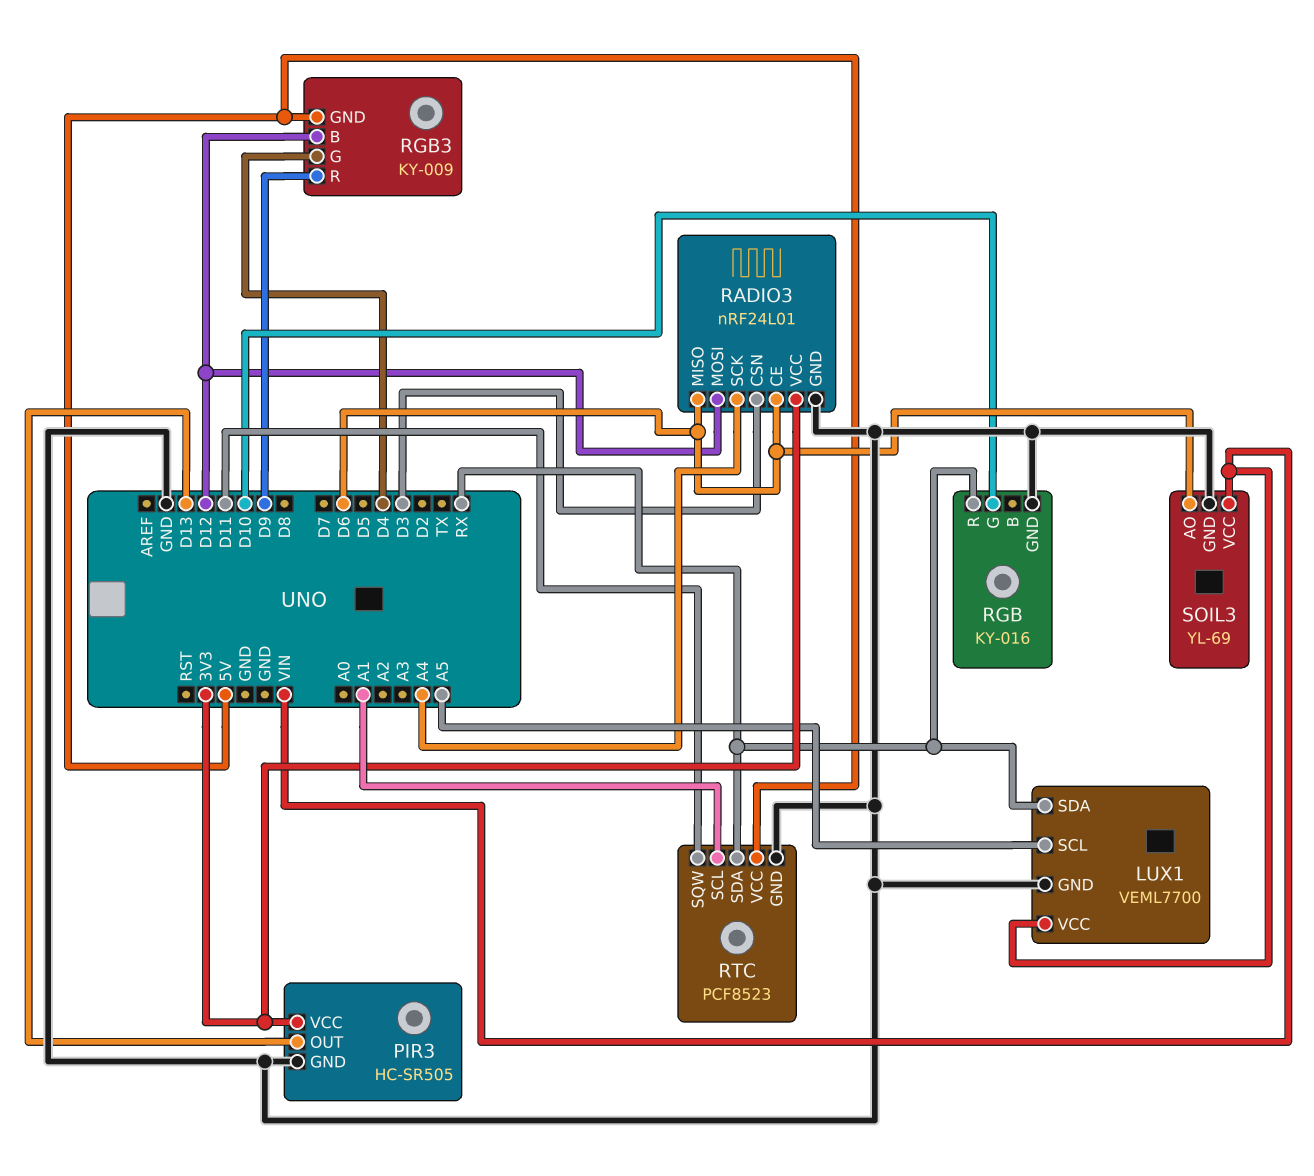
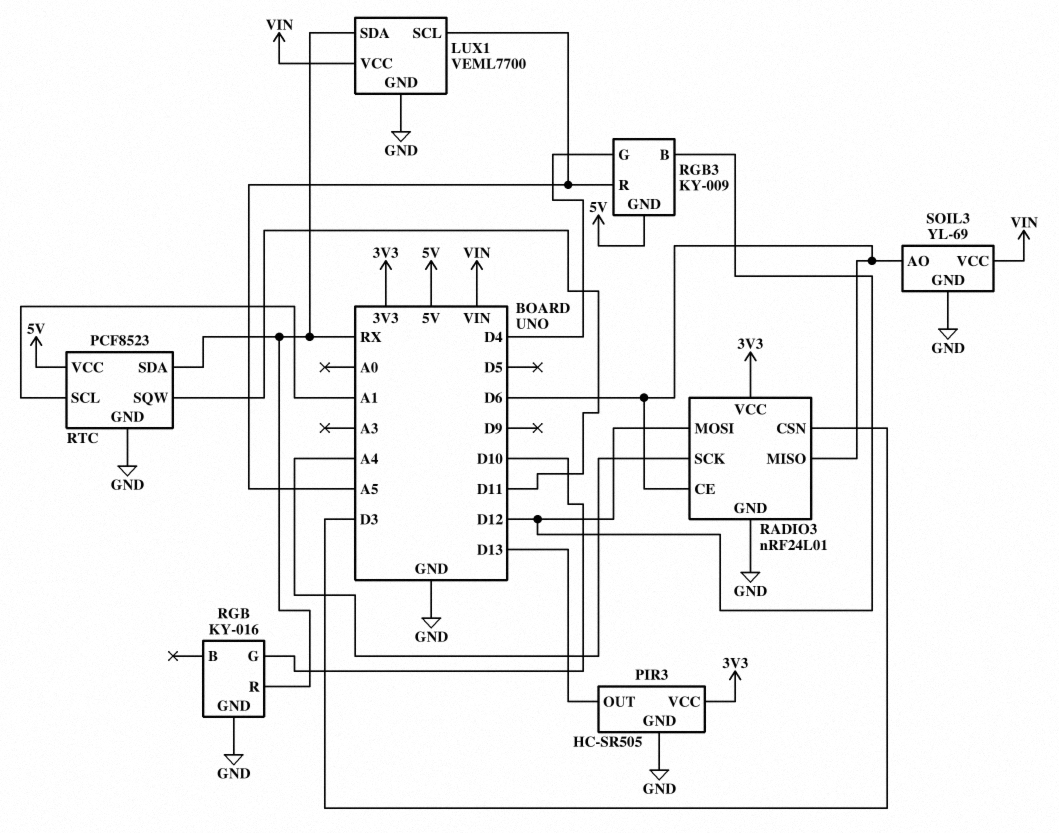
RGB3 pin R: D9 -> A5

